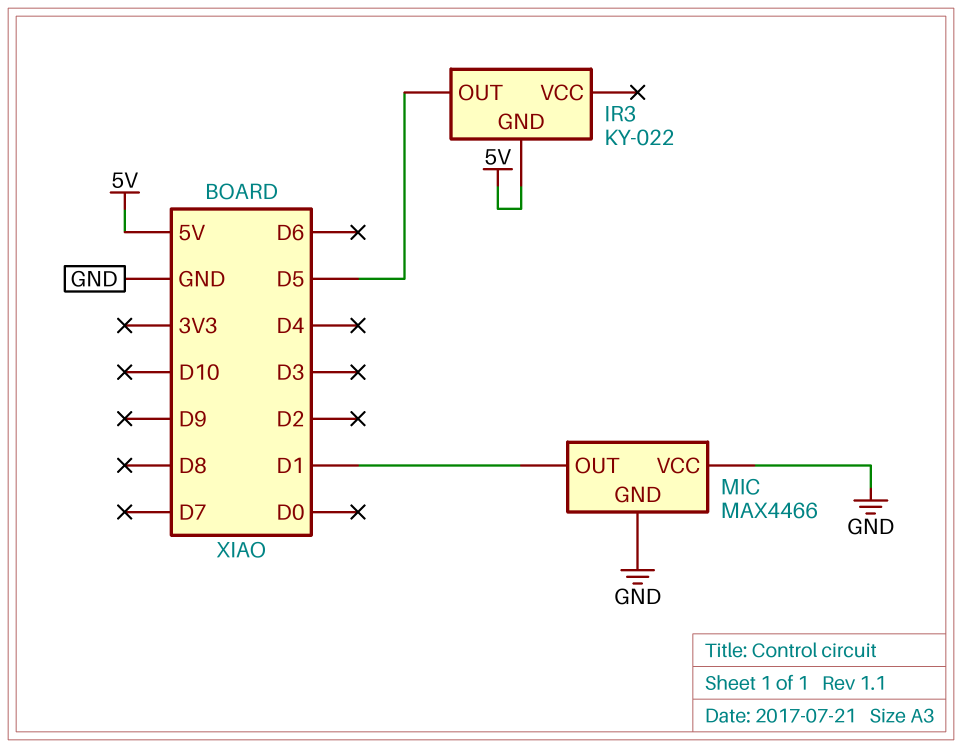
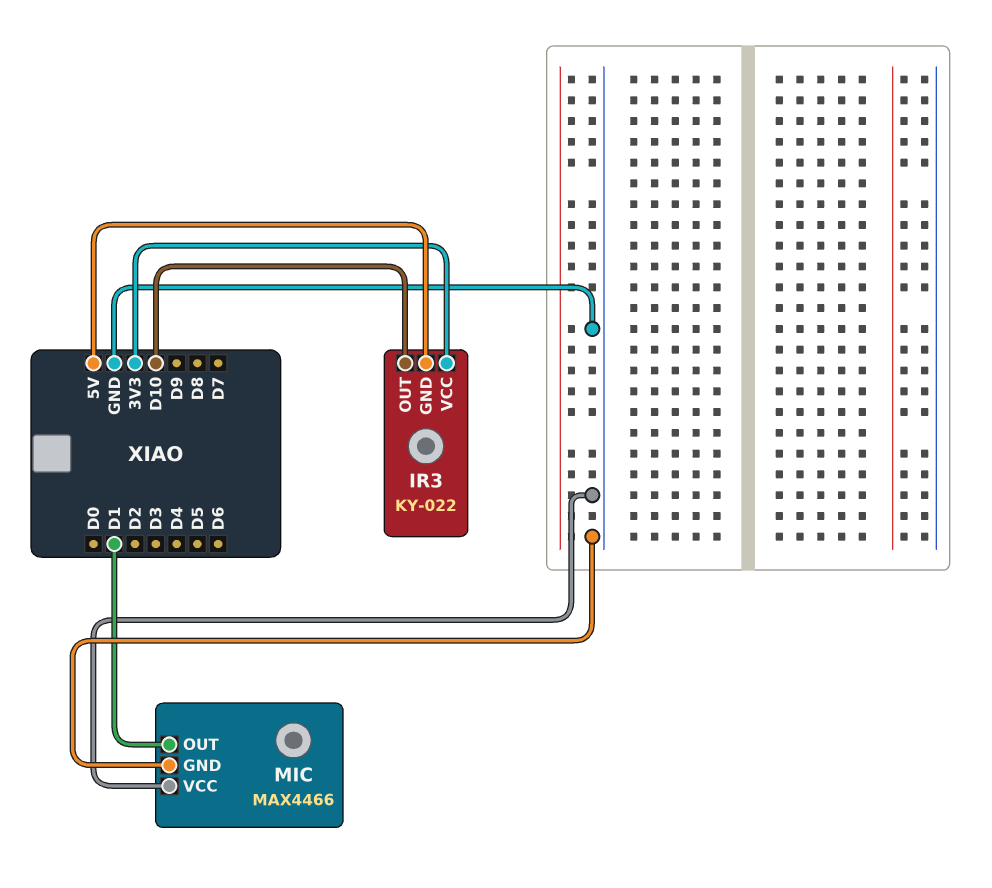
IR3 pin OUT: D5 -> D10
IR3 pin VCC: none -> 3V3

